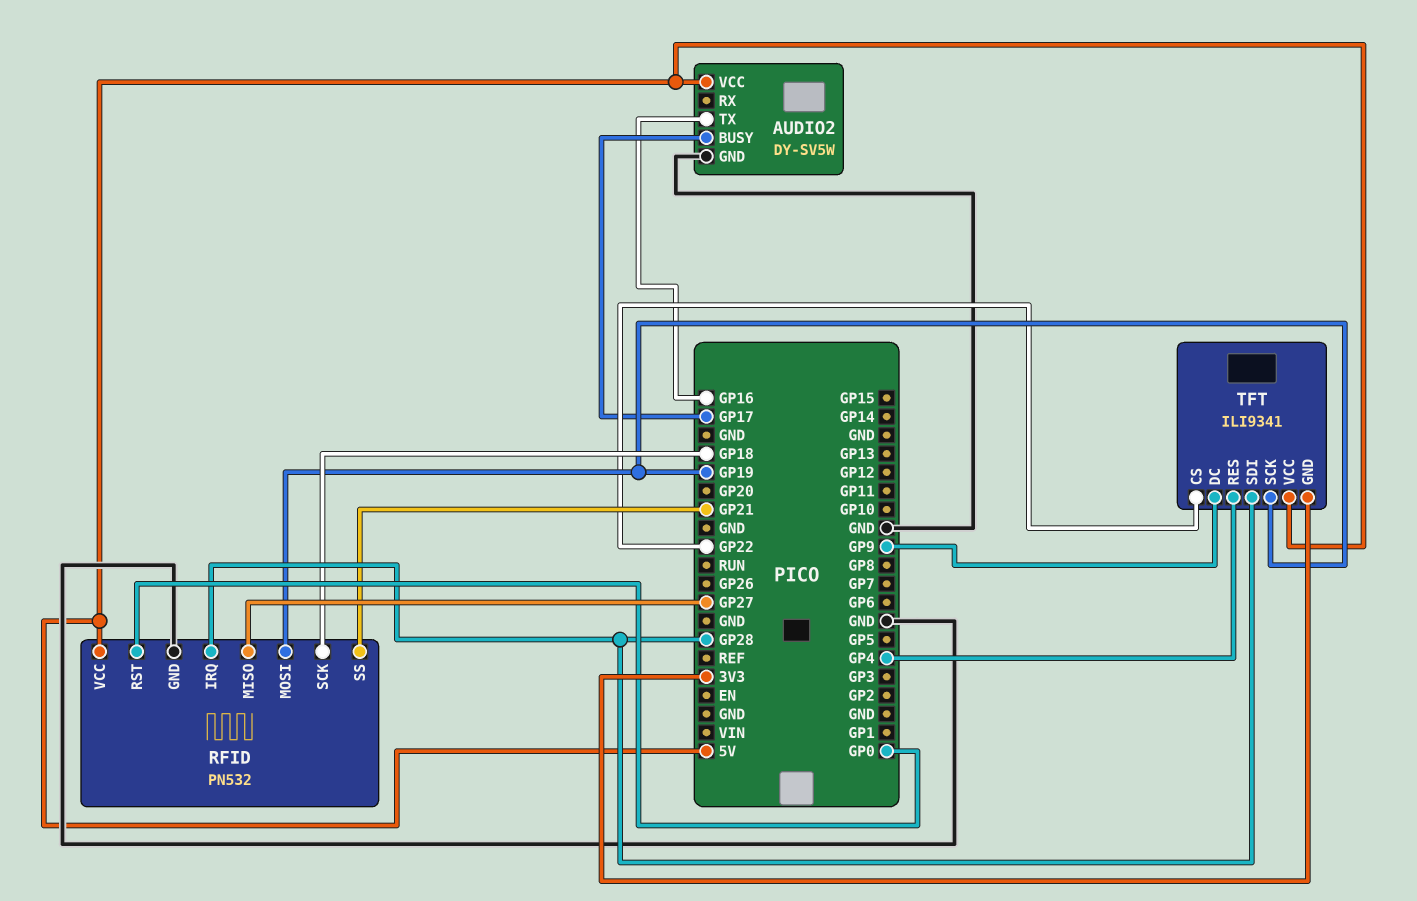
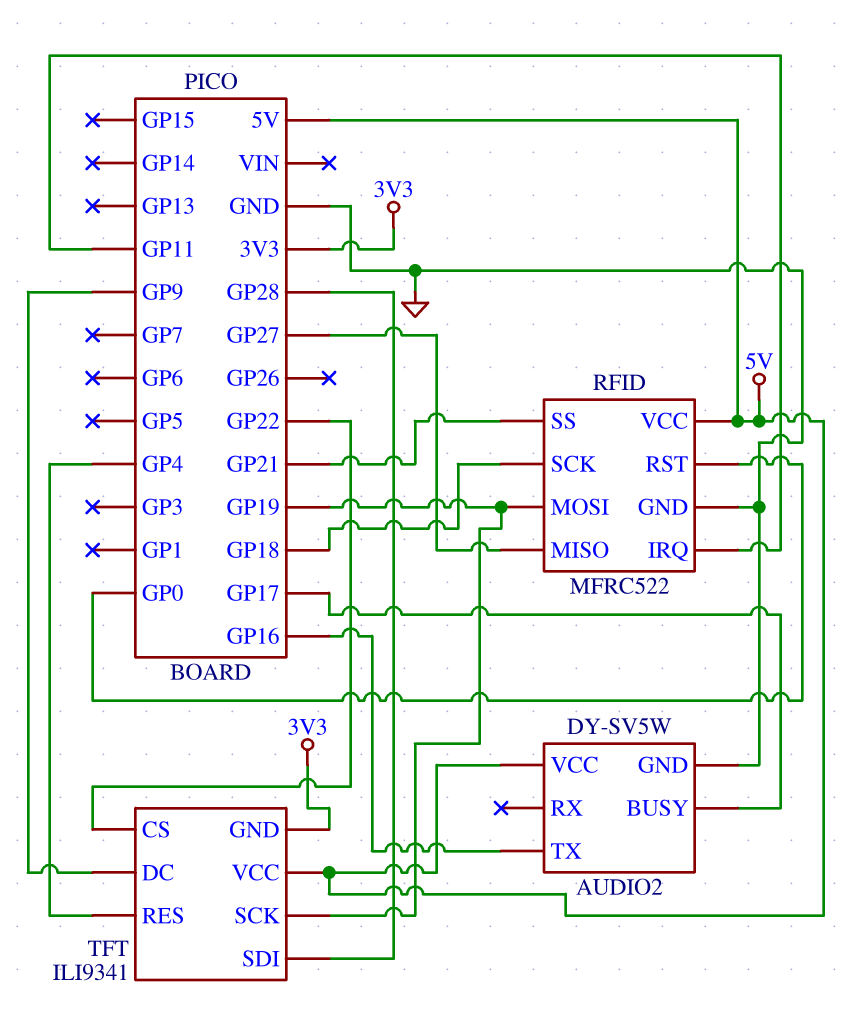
RFID: PN532 -> MFRC522
RFID pin IRQ: GP28 -> GP11

